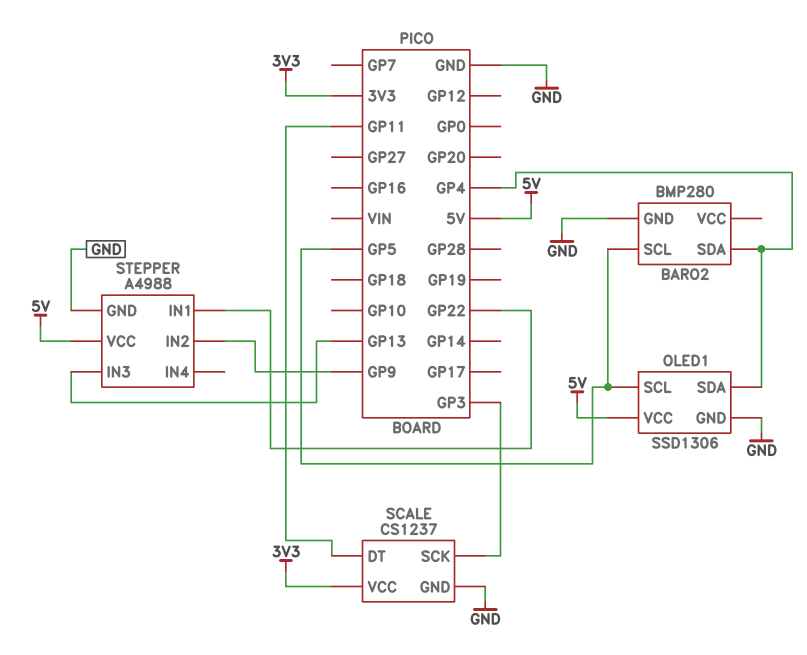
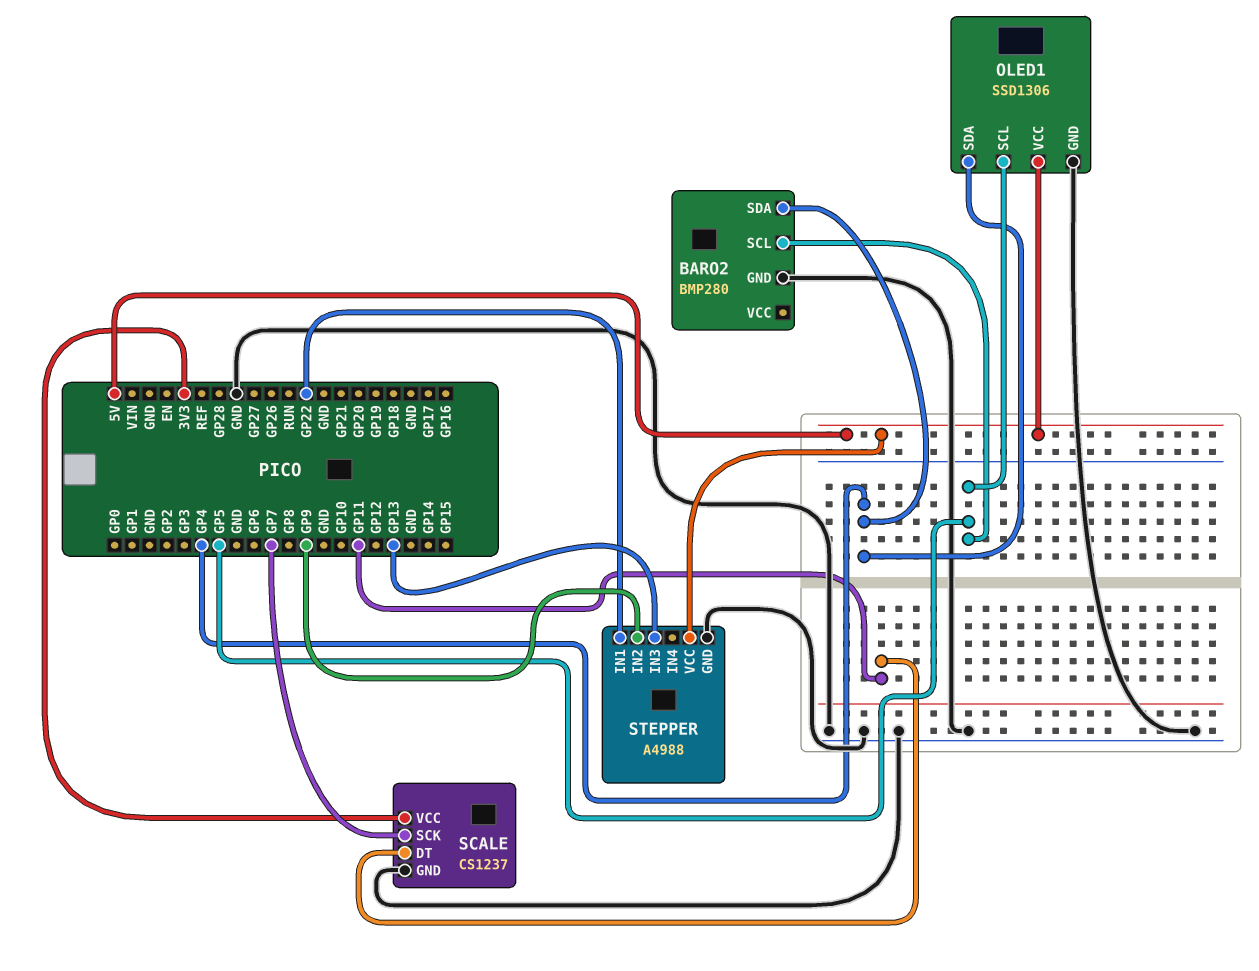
SCALE pin SCK: GP3 -> GP7

